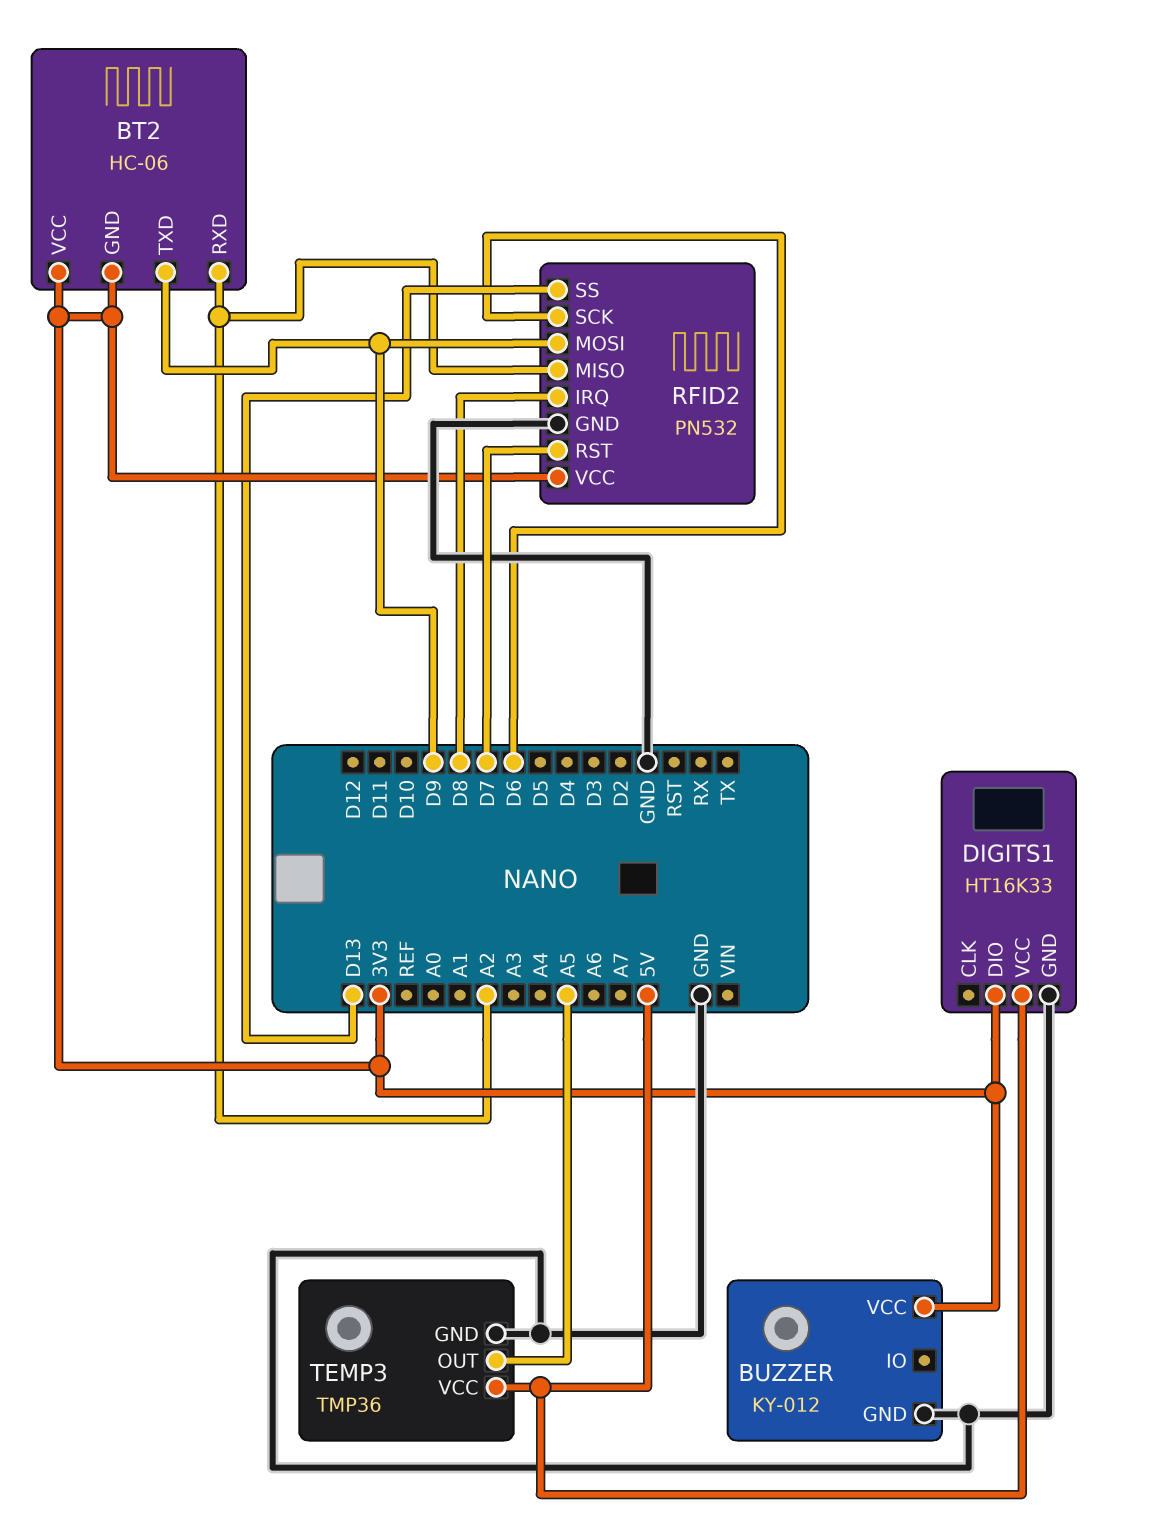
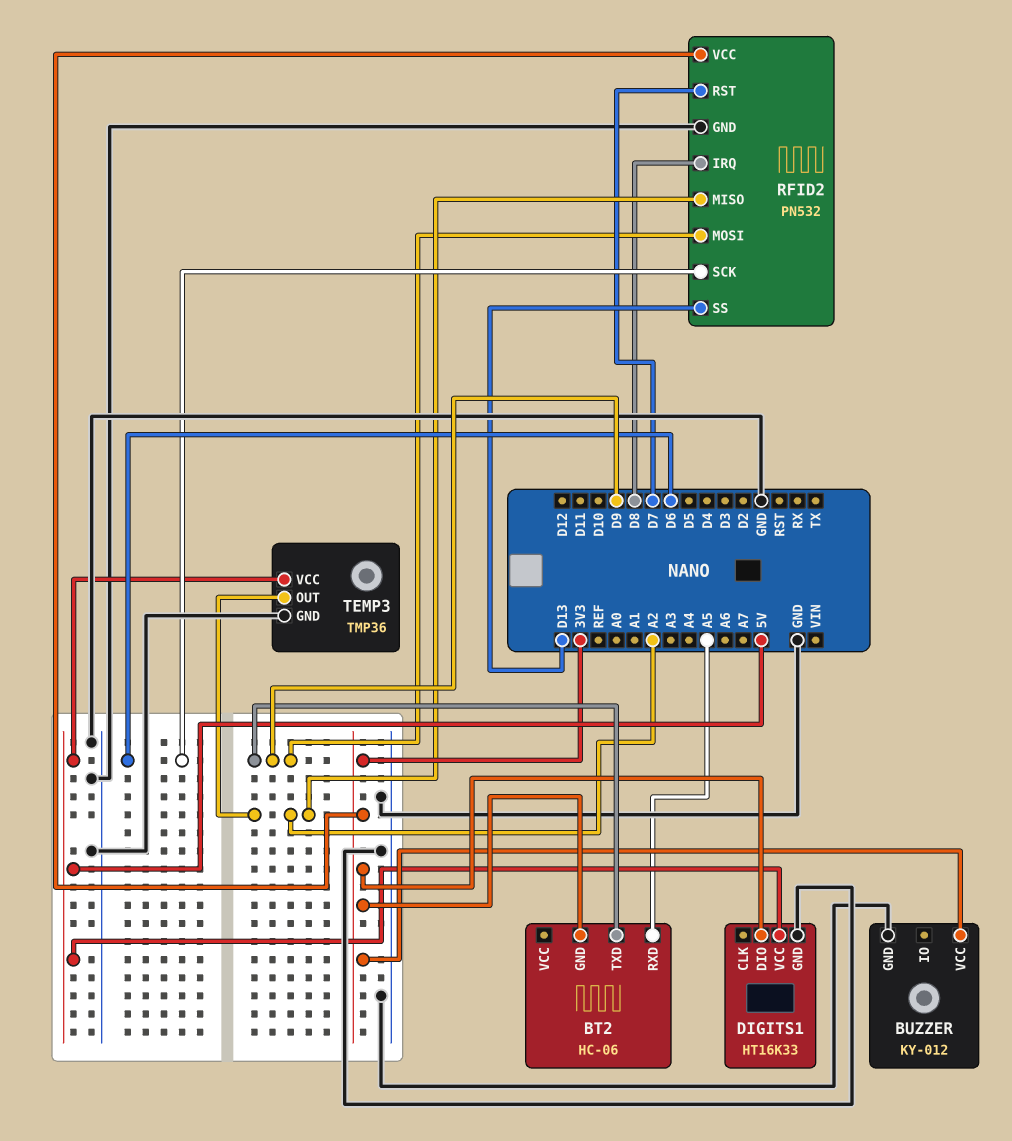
BT2 pin RXD: A2 -> A5
BT2 pin VCC: 3V3 -> none
TEMP3 pin OUT: A5 -> A2

